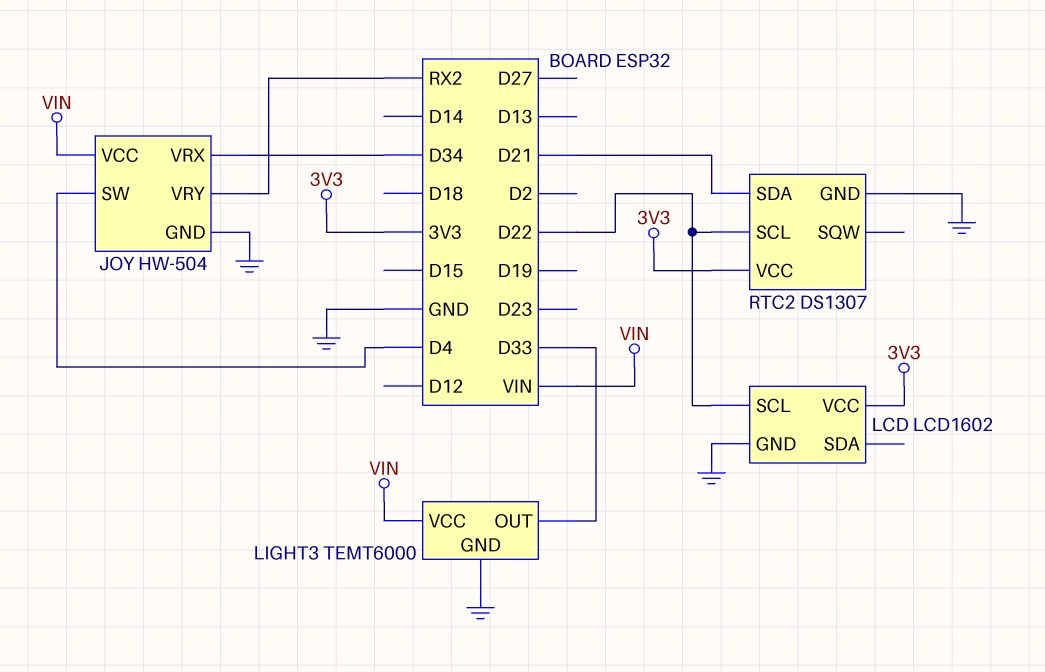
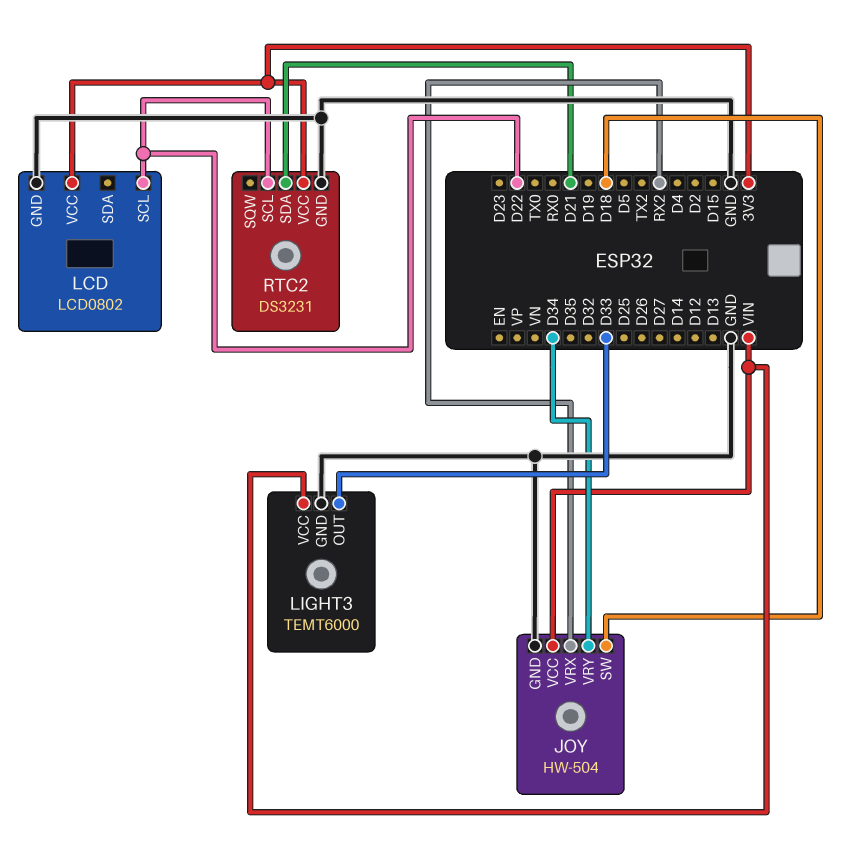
JOY pin SW: D4 -> D18
JOY pin VRX: D34 -> RX2
JOY pin VRY: RX2 -> D34
LCD: LCD1602 -> LCD0802
RTC2: DS1307 -> DS3231

